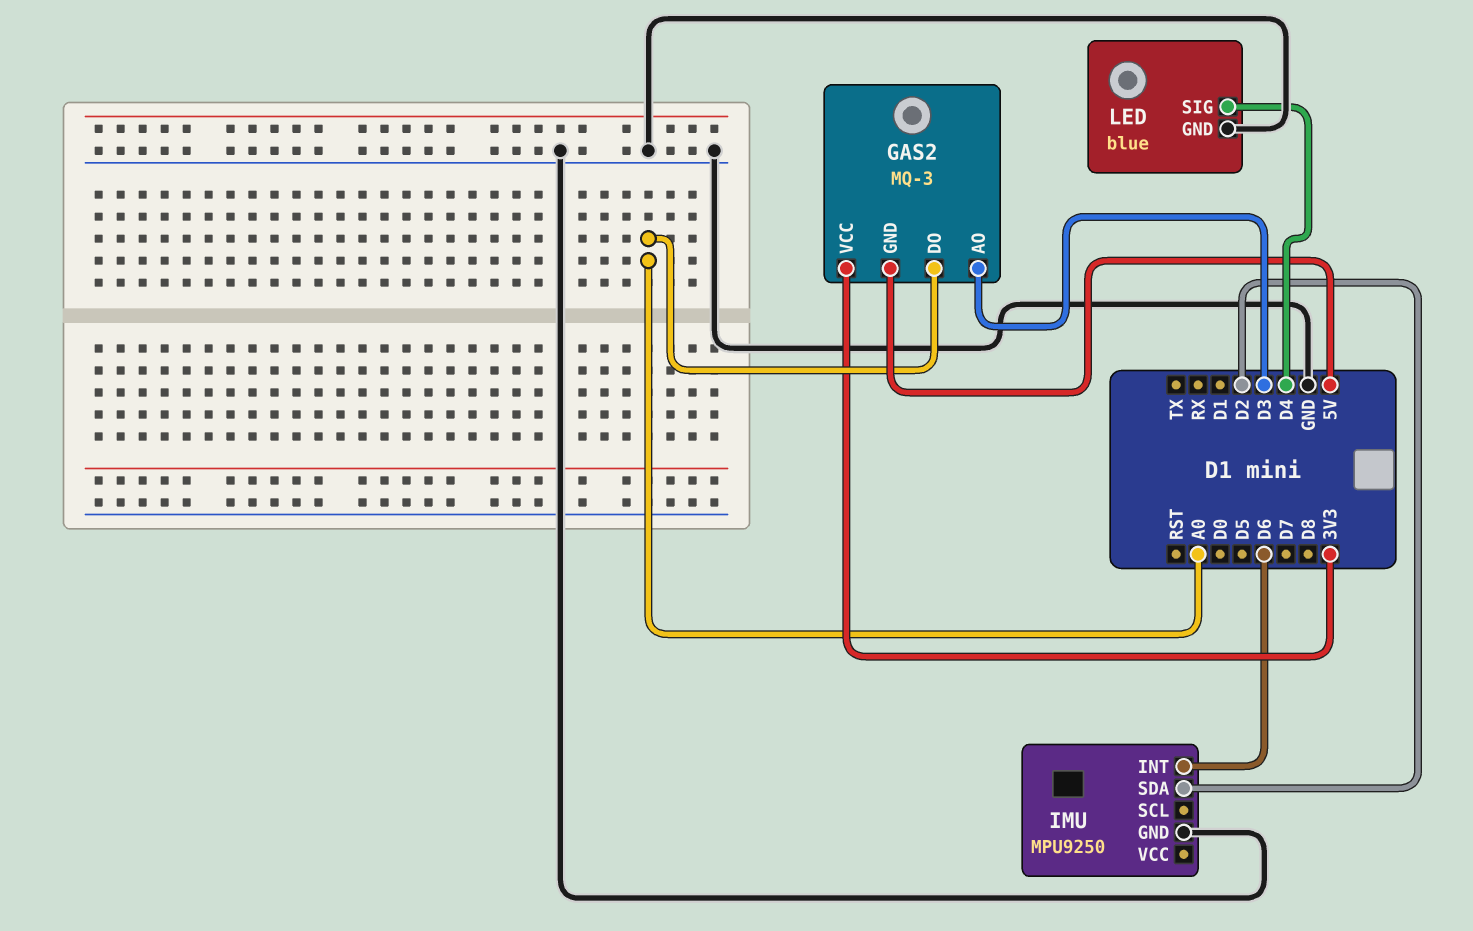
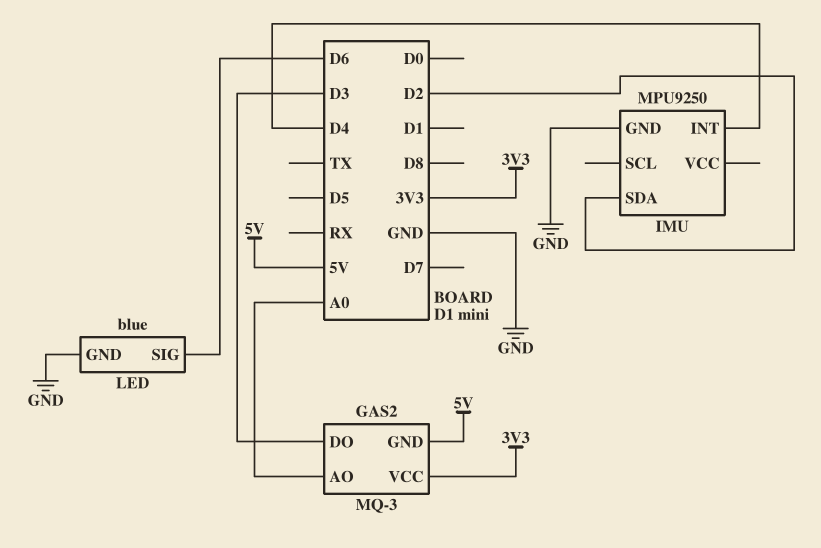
GAS2 pin AO: D3 -> A0
GAS2 pin DO: A0 -> D3
IMU pin INT: D6 -> D4
LED pin SIG: D4 -> D6

